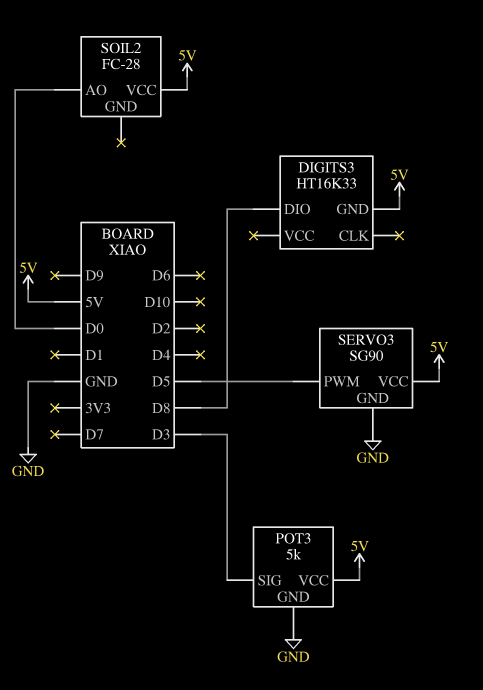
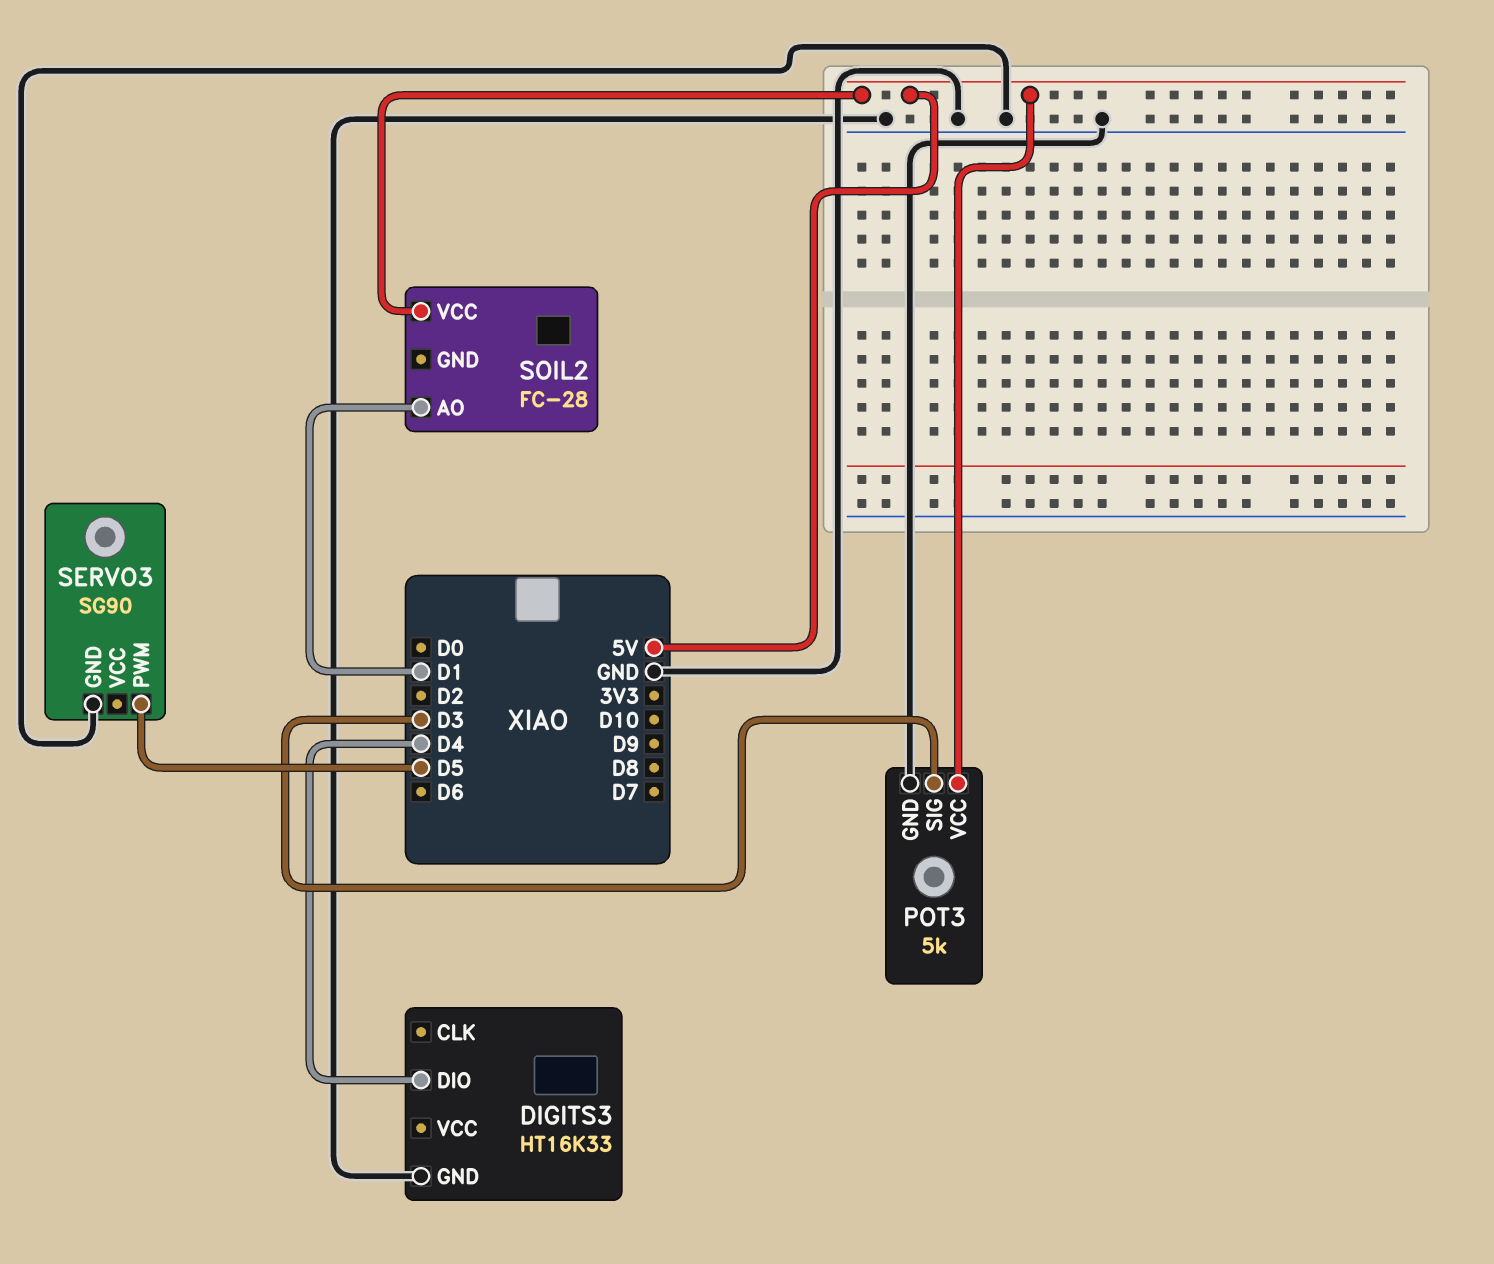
DIGITS3 pin DIO: D8 -> D4
DIGITS3 pin GND: 5V -> GND
SERVO3 pin VCC: 5V -> none
SOIL2 pin AO: D0 -> D1

